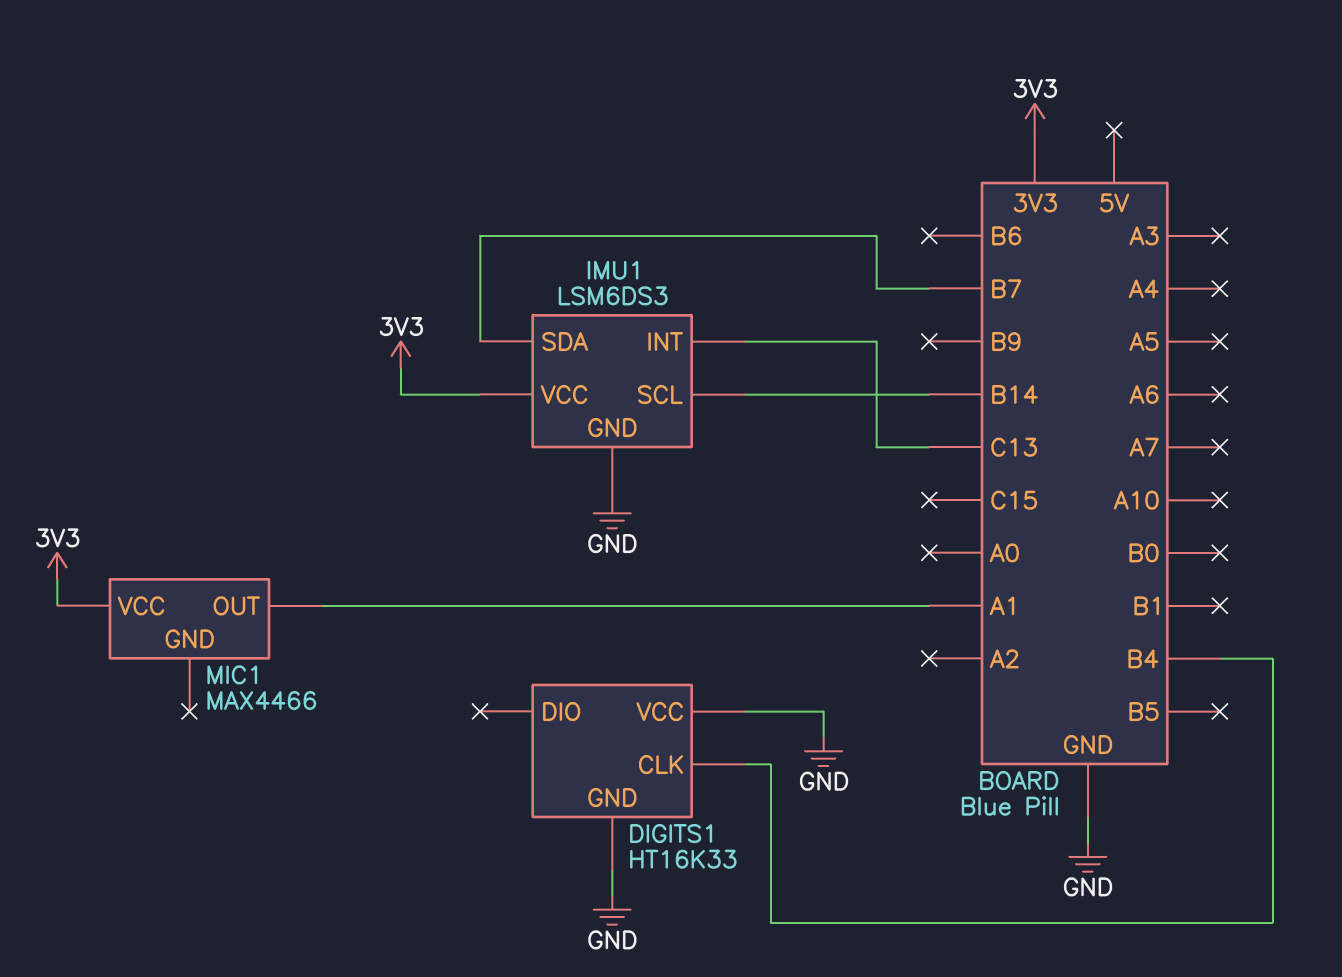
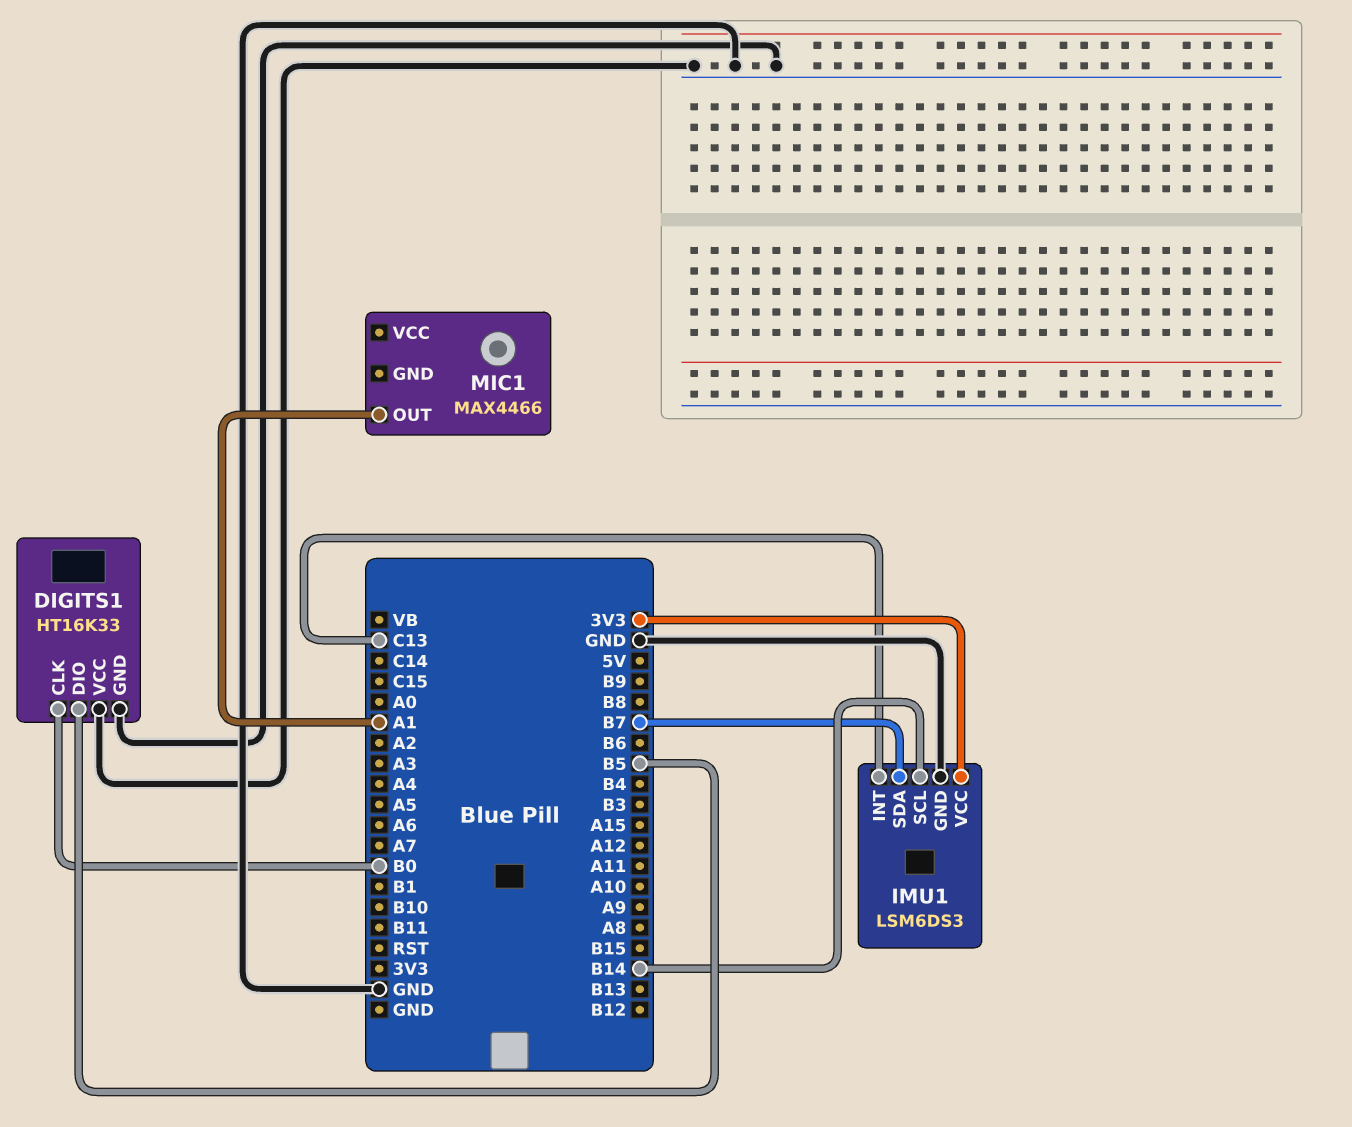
DIGITS1 pin CLK: B4 -> B0
DIGITS1 pin DIO: none -> B5
MIC1 pin VCC: 3V3 -> none

